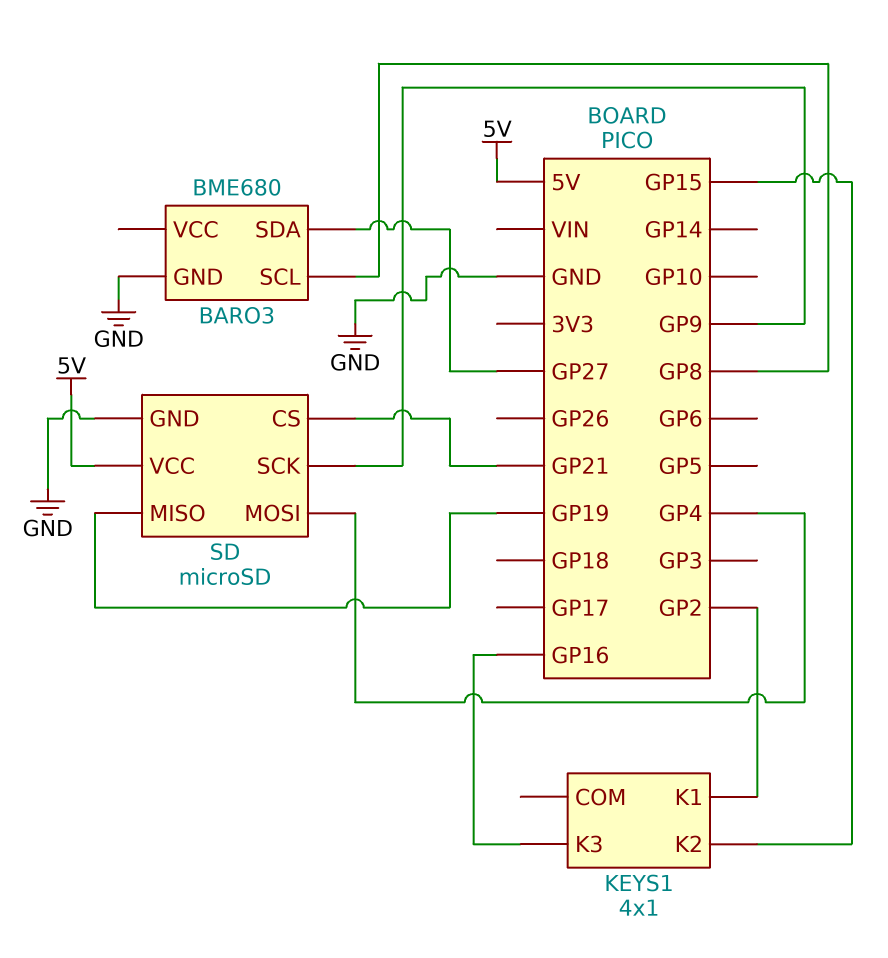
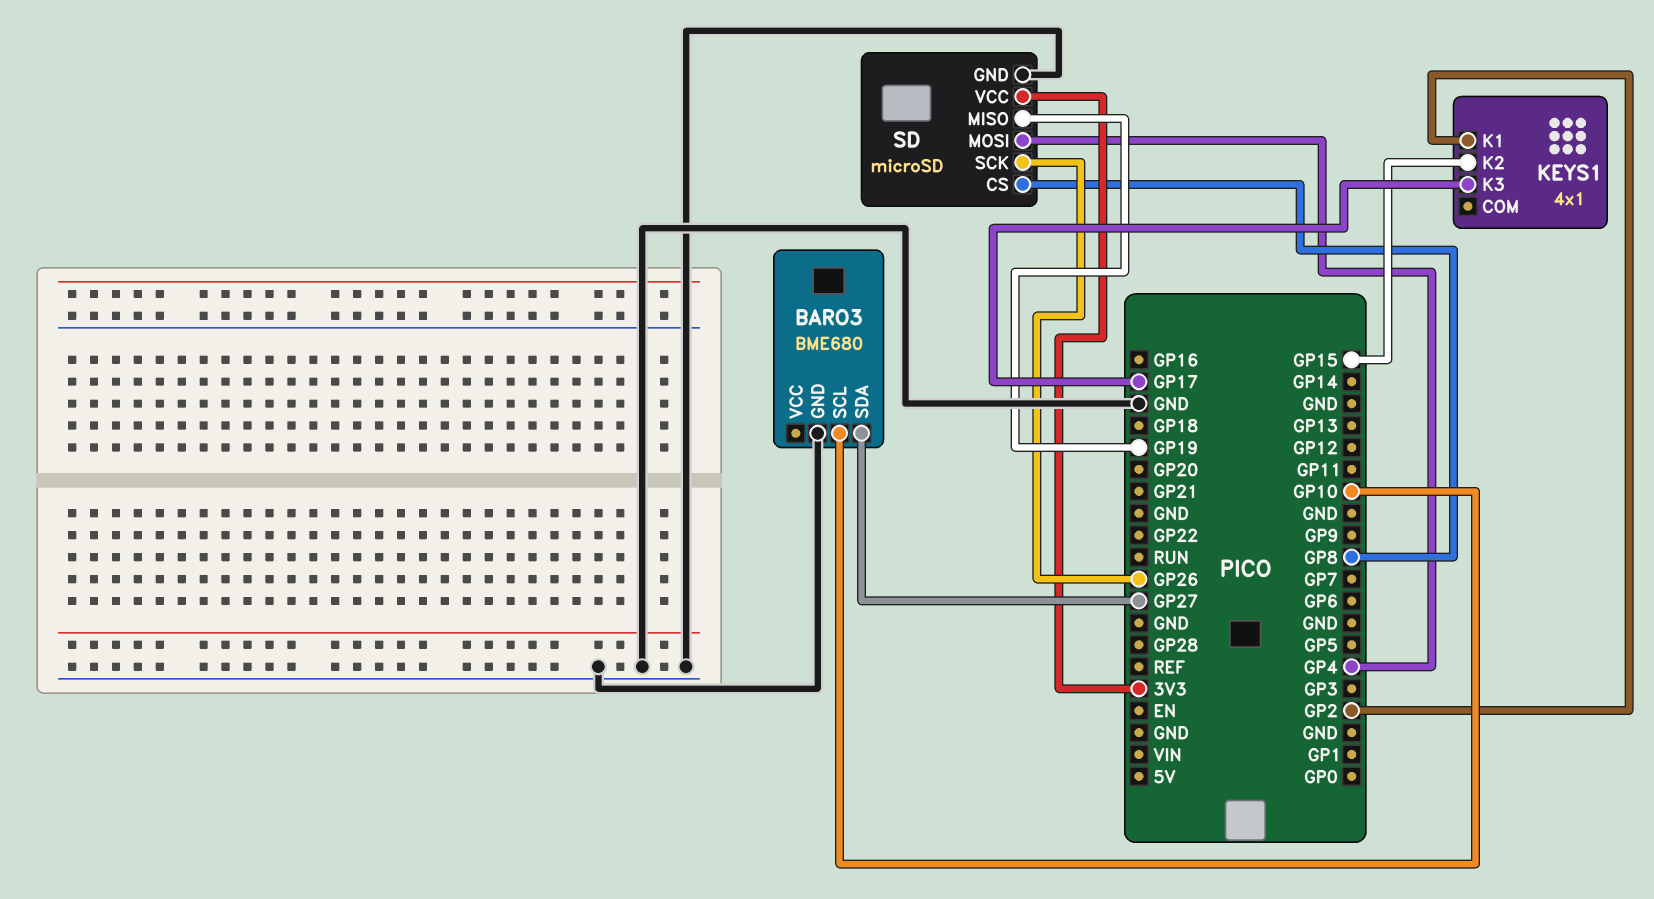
BARO3 pin SCL: GP8 -> GP10
KEYS1 pin K3: GP16 -> GP17
SD pin CS: GP21 -> GP8
SD pin SCK: GP9 -> GP26
SD pin VCC: 5V -> 3V3

